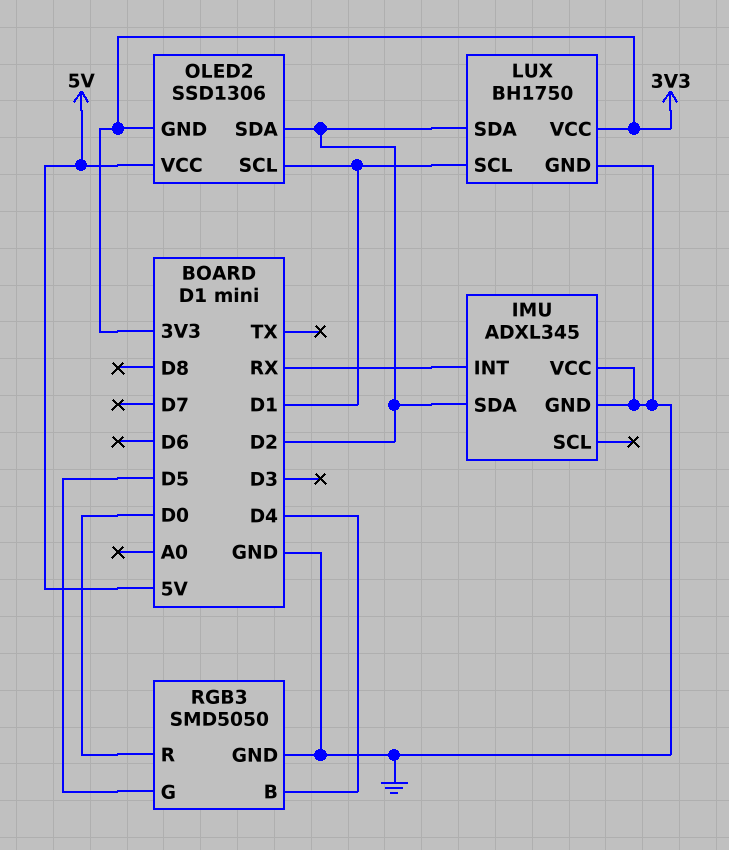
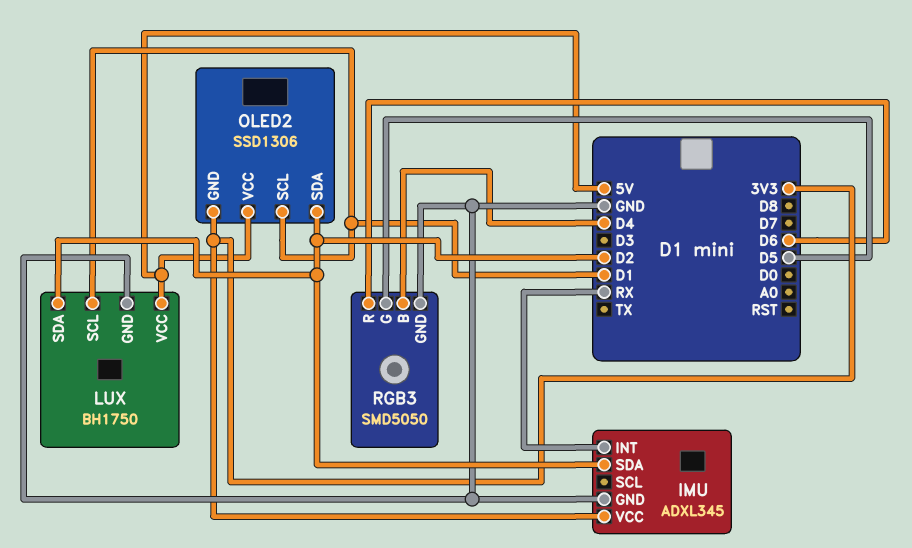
IMU pin VCC: GND -> 3V3
LUX pin VCC: 3V3 -> 5V
RGB3 pin R: D0 -> D6

